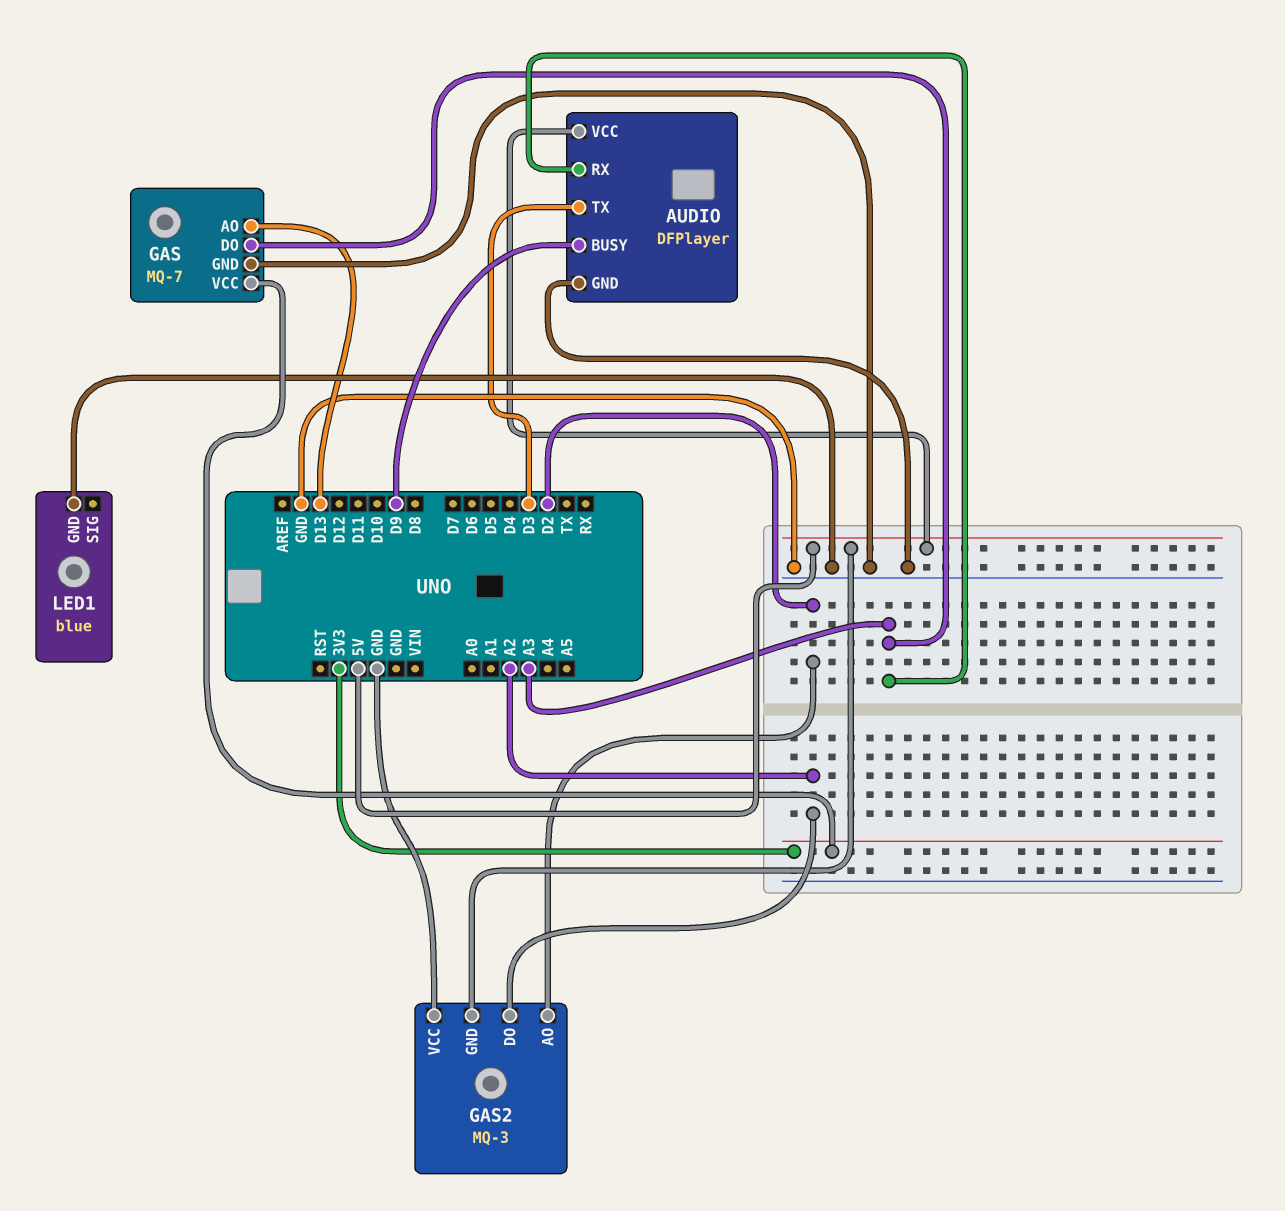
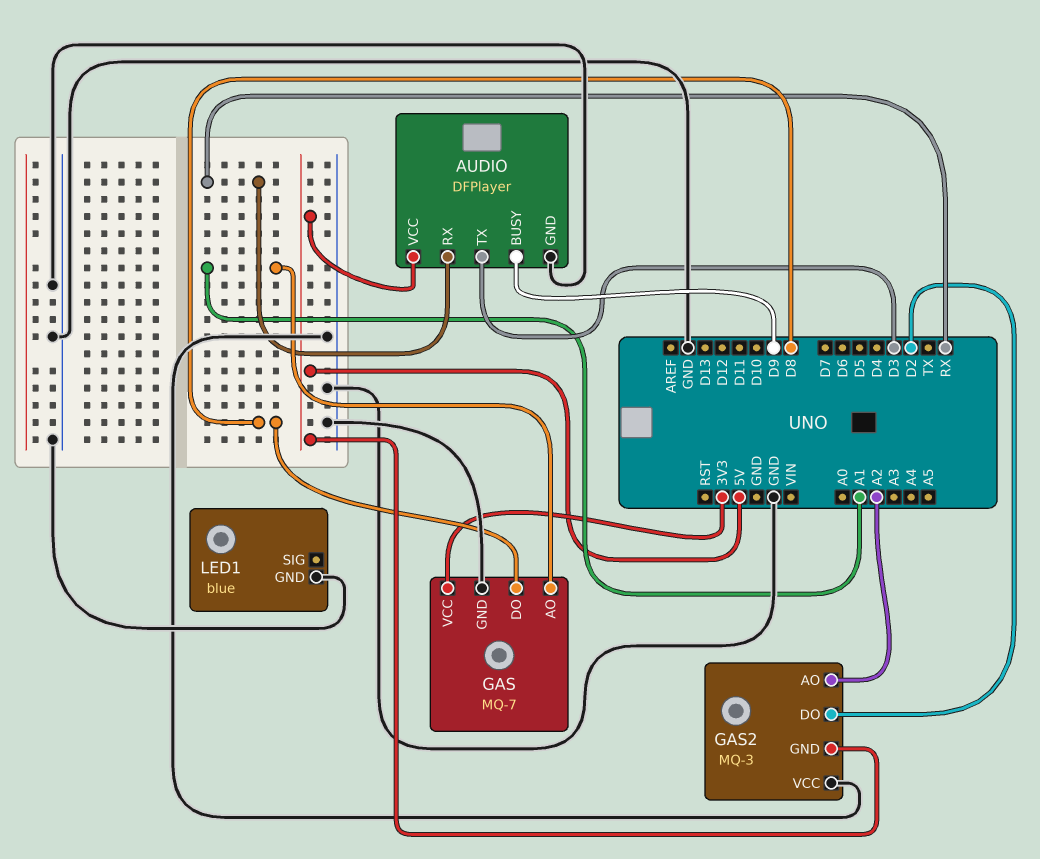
AUDIO pin RX: A3 -> RX
GAS pin AO: D13 -> A1
GAS pin DO: A3 -> D8
GAS2 pin AO: D2 -> A2
GAS2 pin DO: A2 -> D2

